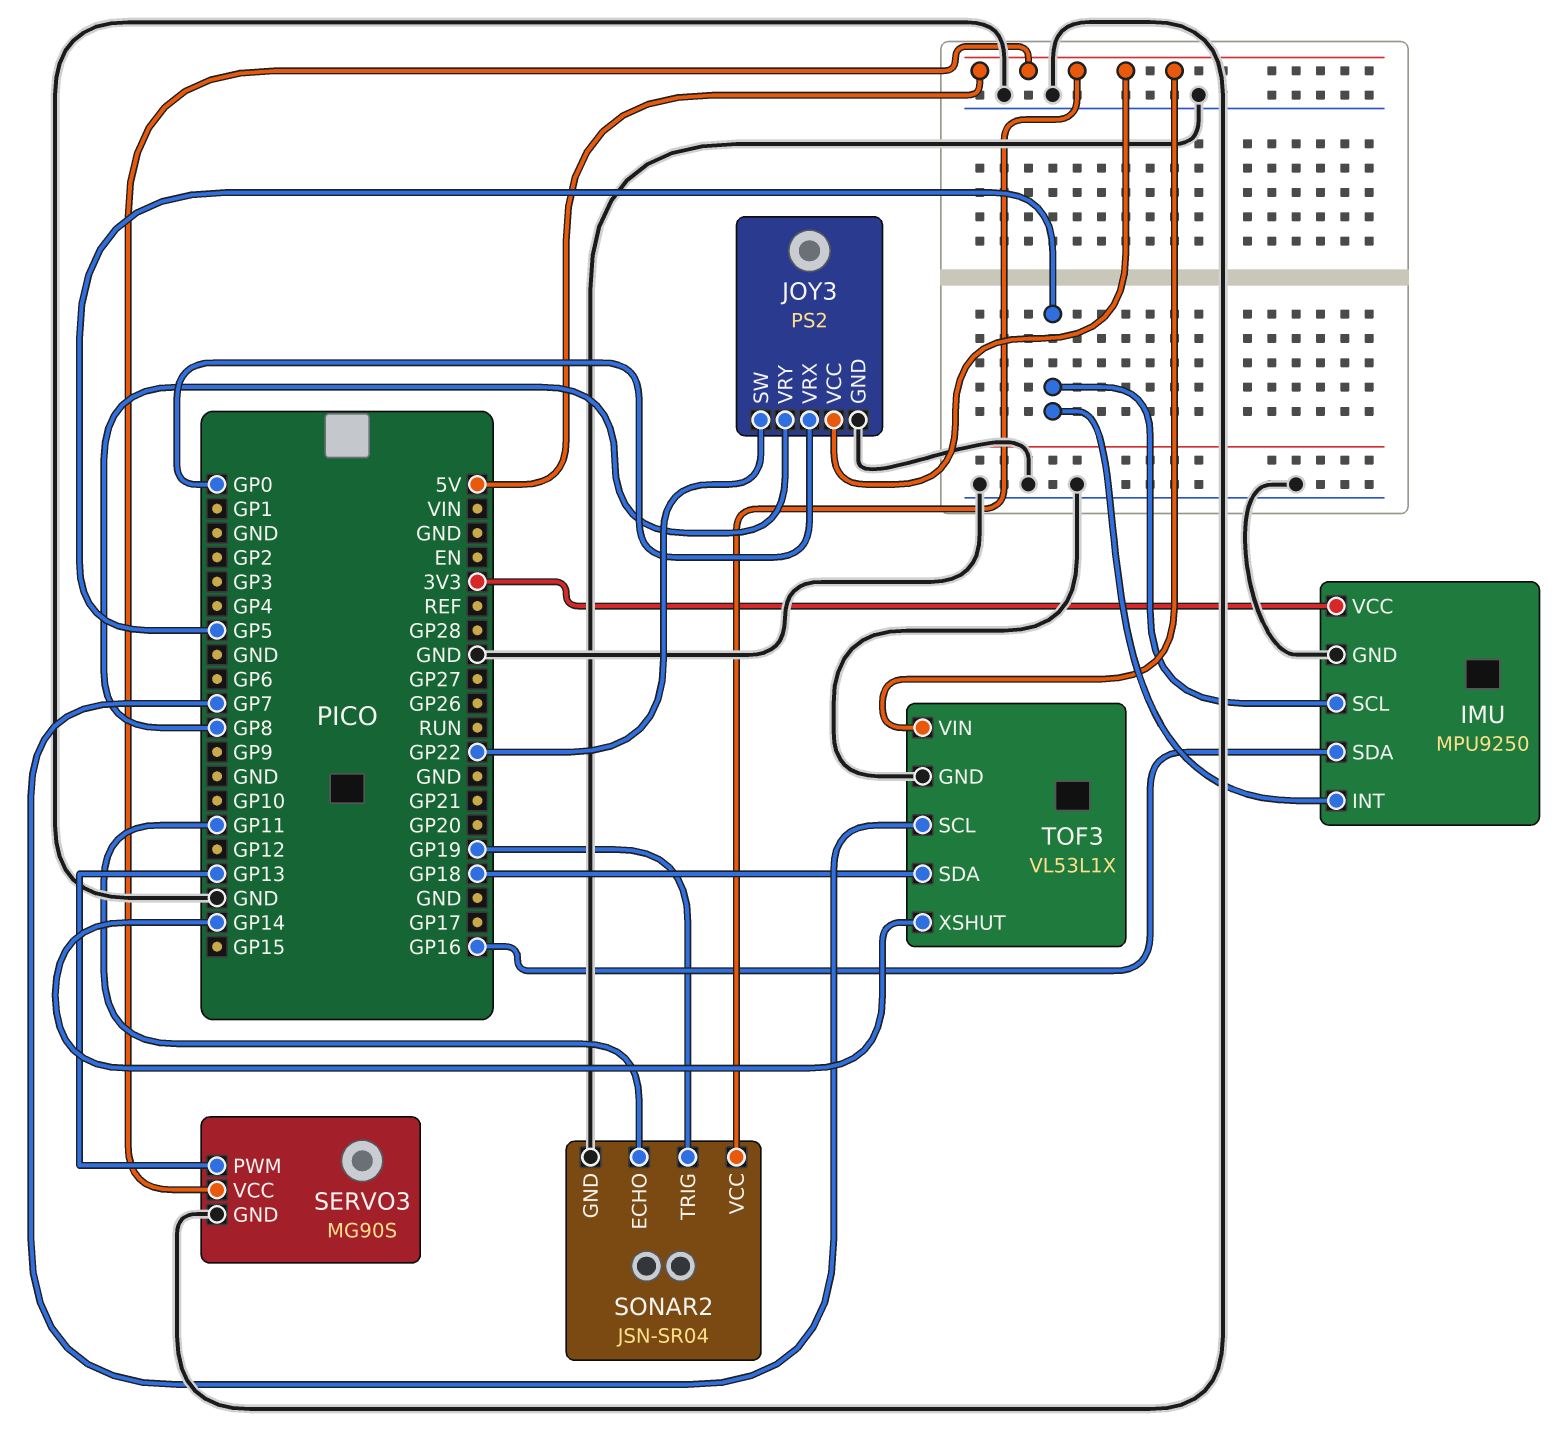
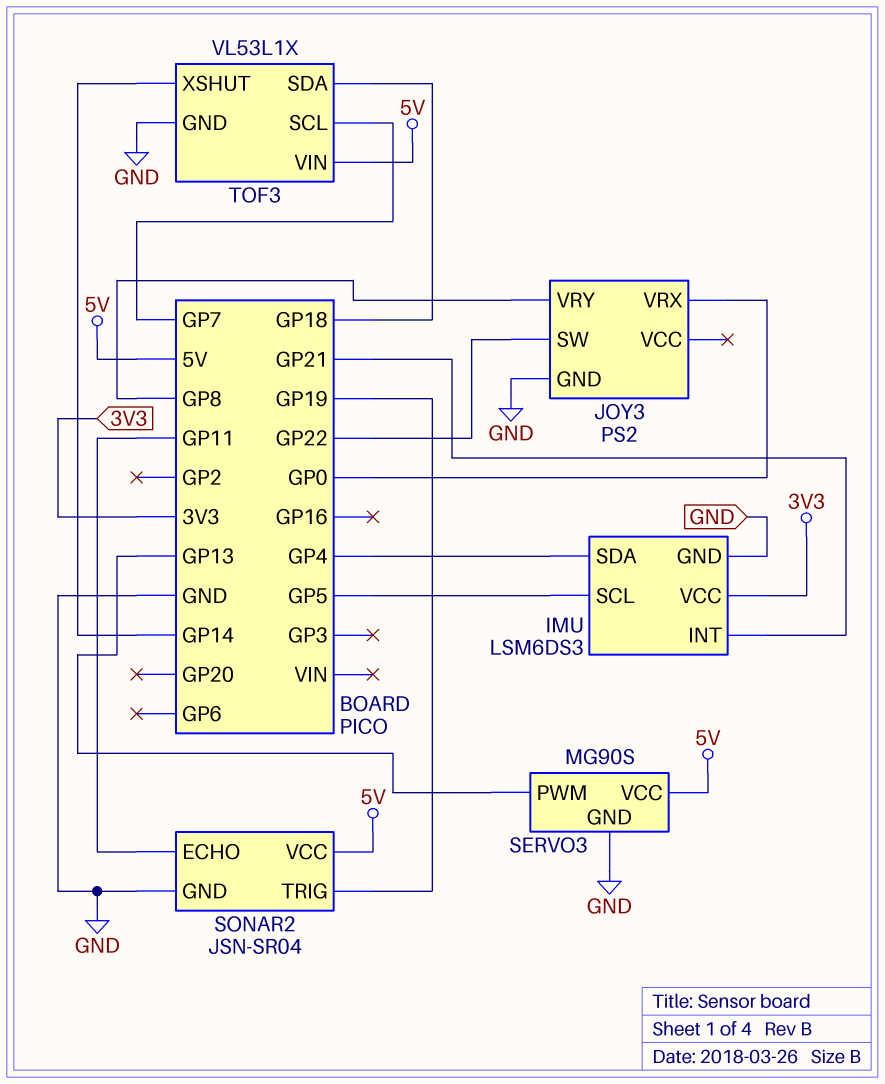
IMU: MPU9250 -> LSM6DS3
IMU pin INT: GP5 -> GP21
IMU pin SDA: GP16 -> GP4
JOY3 pin VCC: 5V -> none

